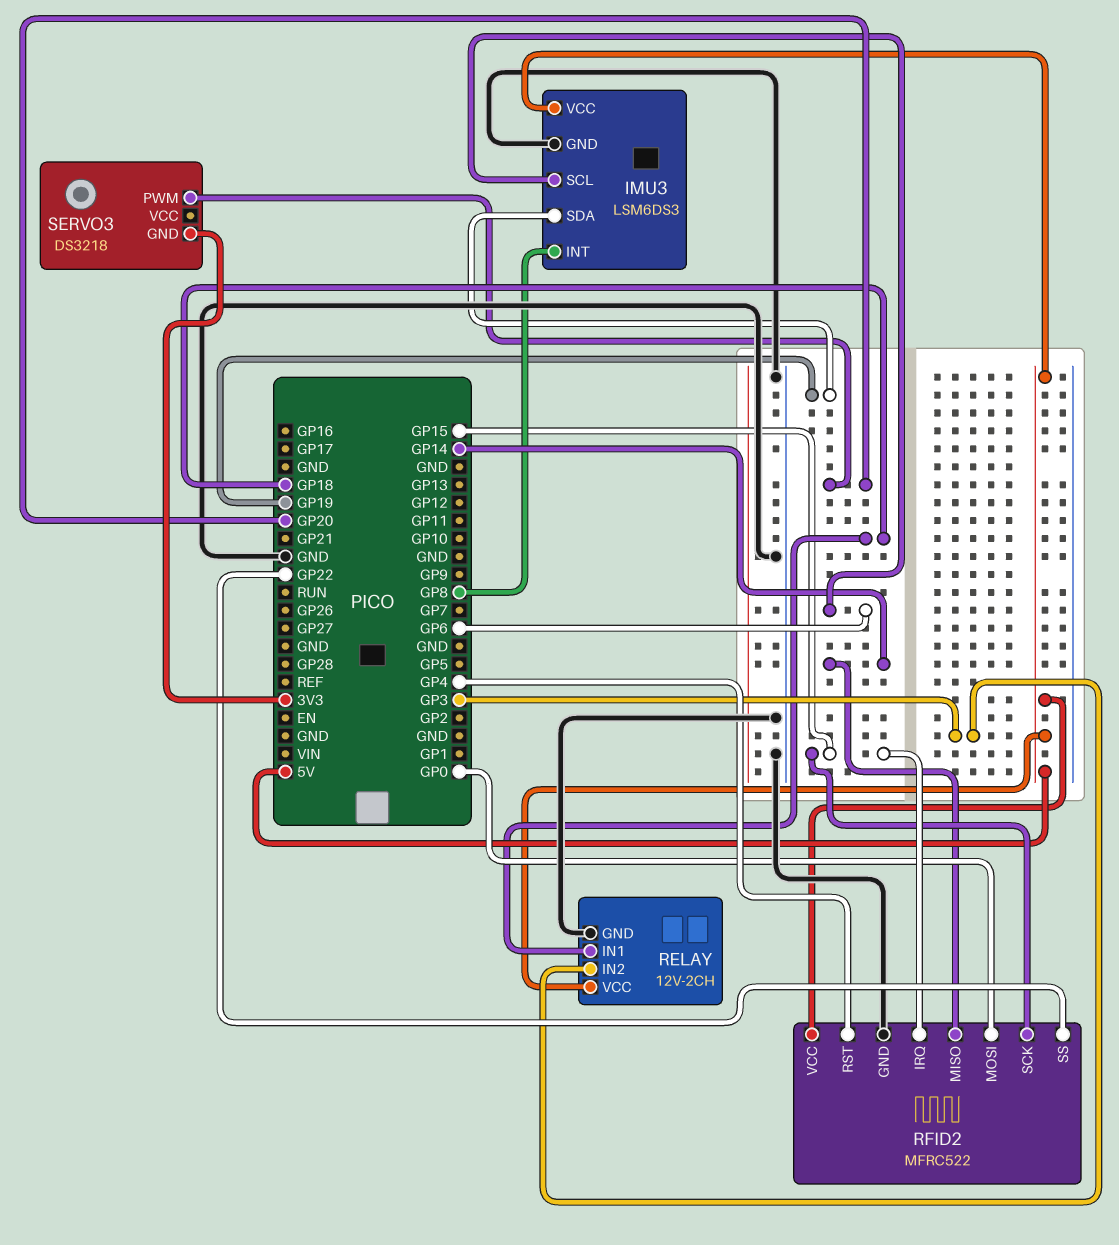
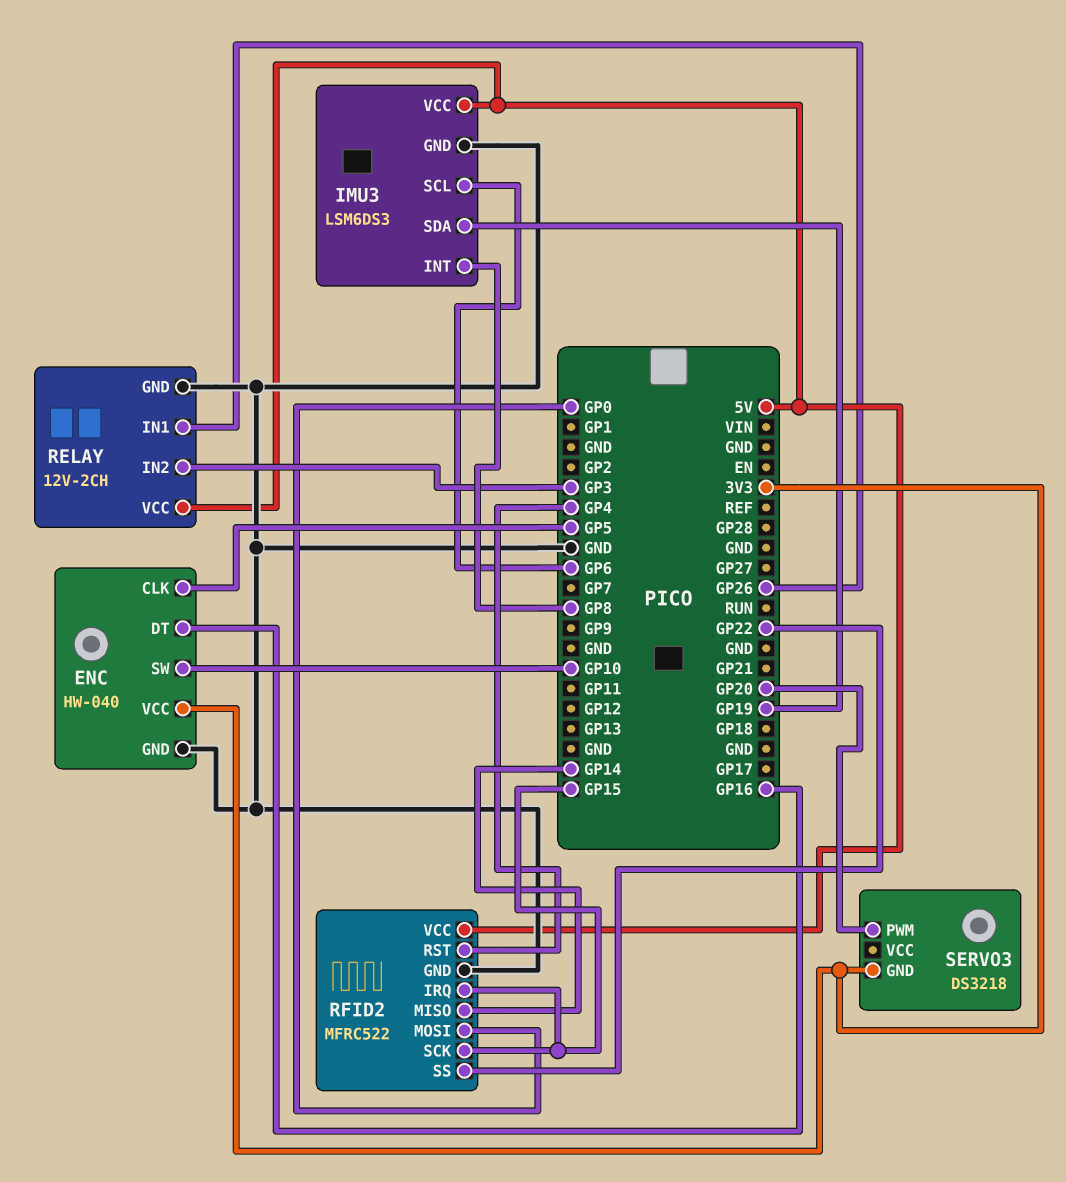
ENC: none -> HW-040
ENC pin CLK: none -> GP5
ENC pin DT: none -> GP16
ENC pin GND: none -> GND
ENC pin SW: none -> GP10
ENC pin VCC: none -> 3V3
RELAY pin IN1: GP18 -> GP26

